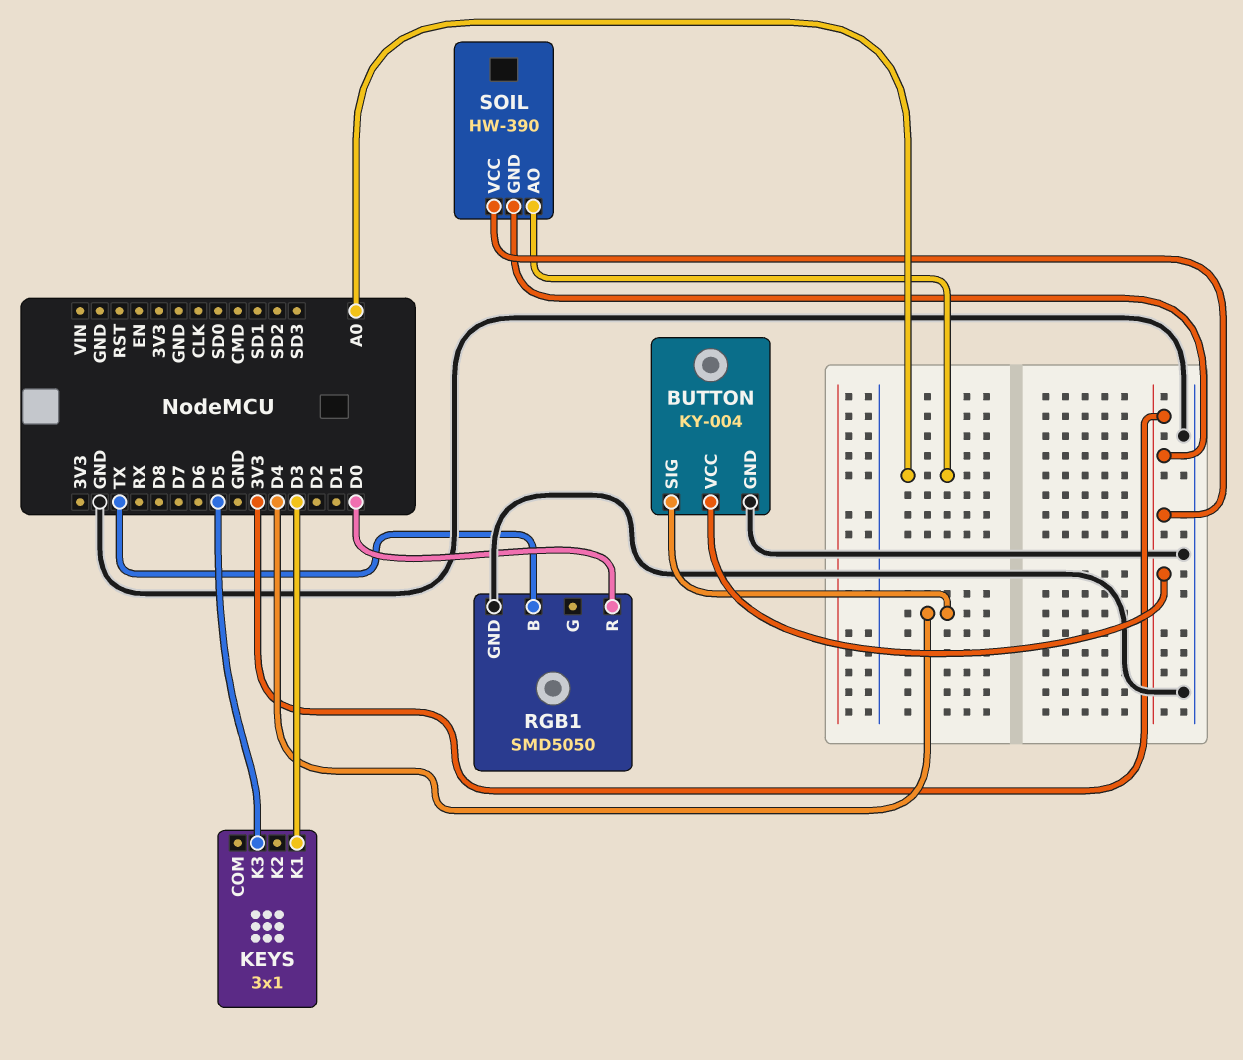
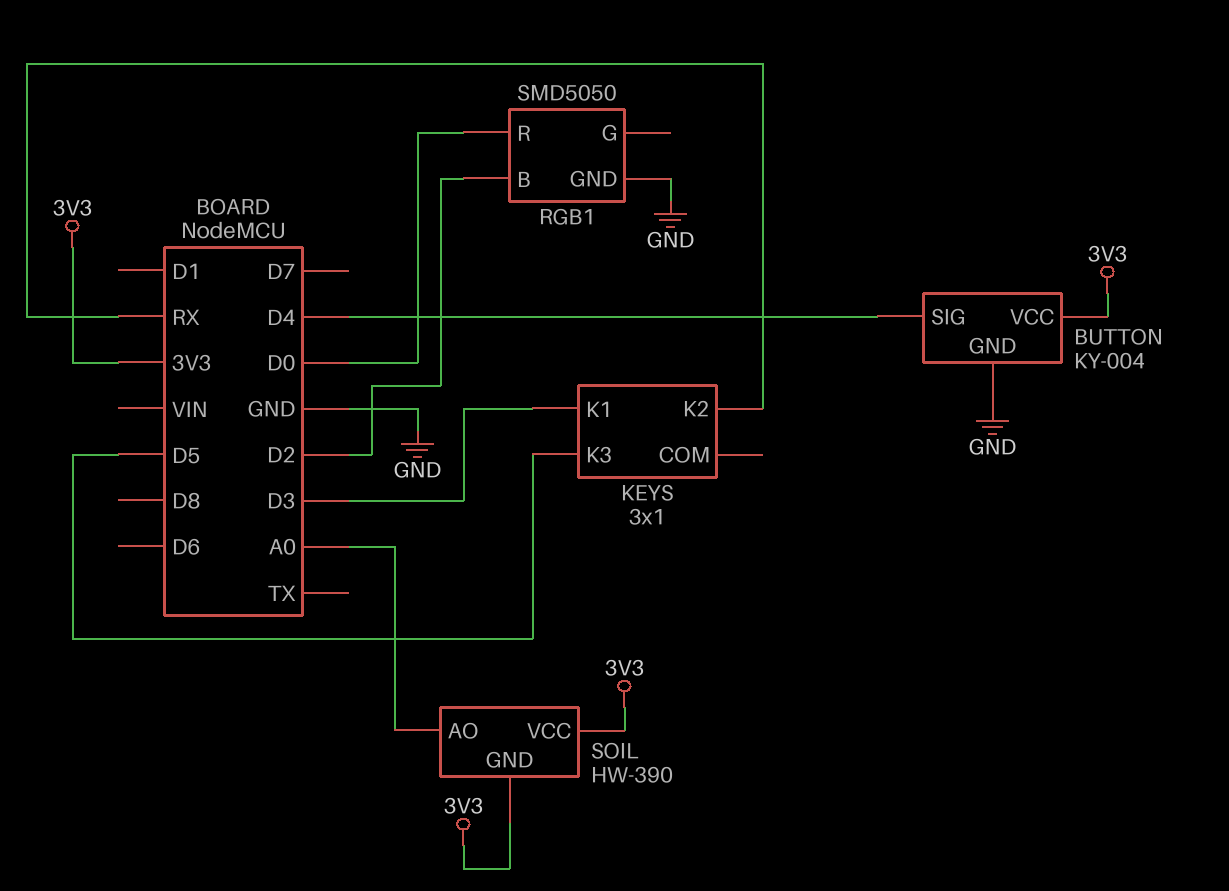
KEYS pin K2: none -> RX
RGB1 pin B: TX -> D2

